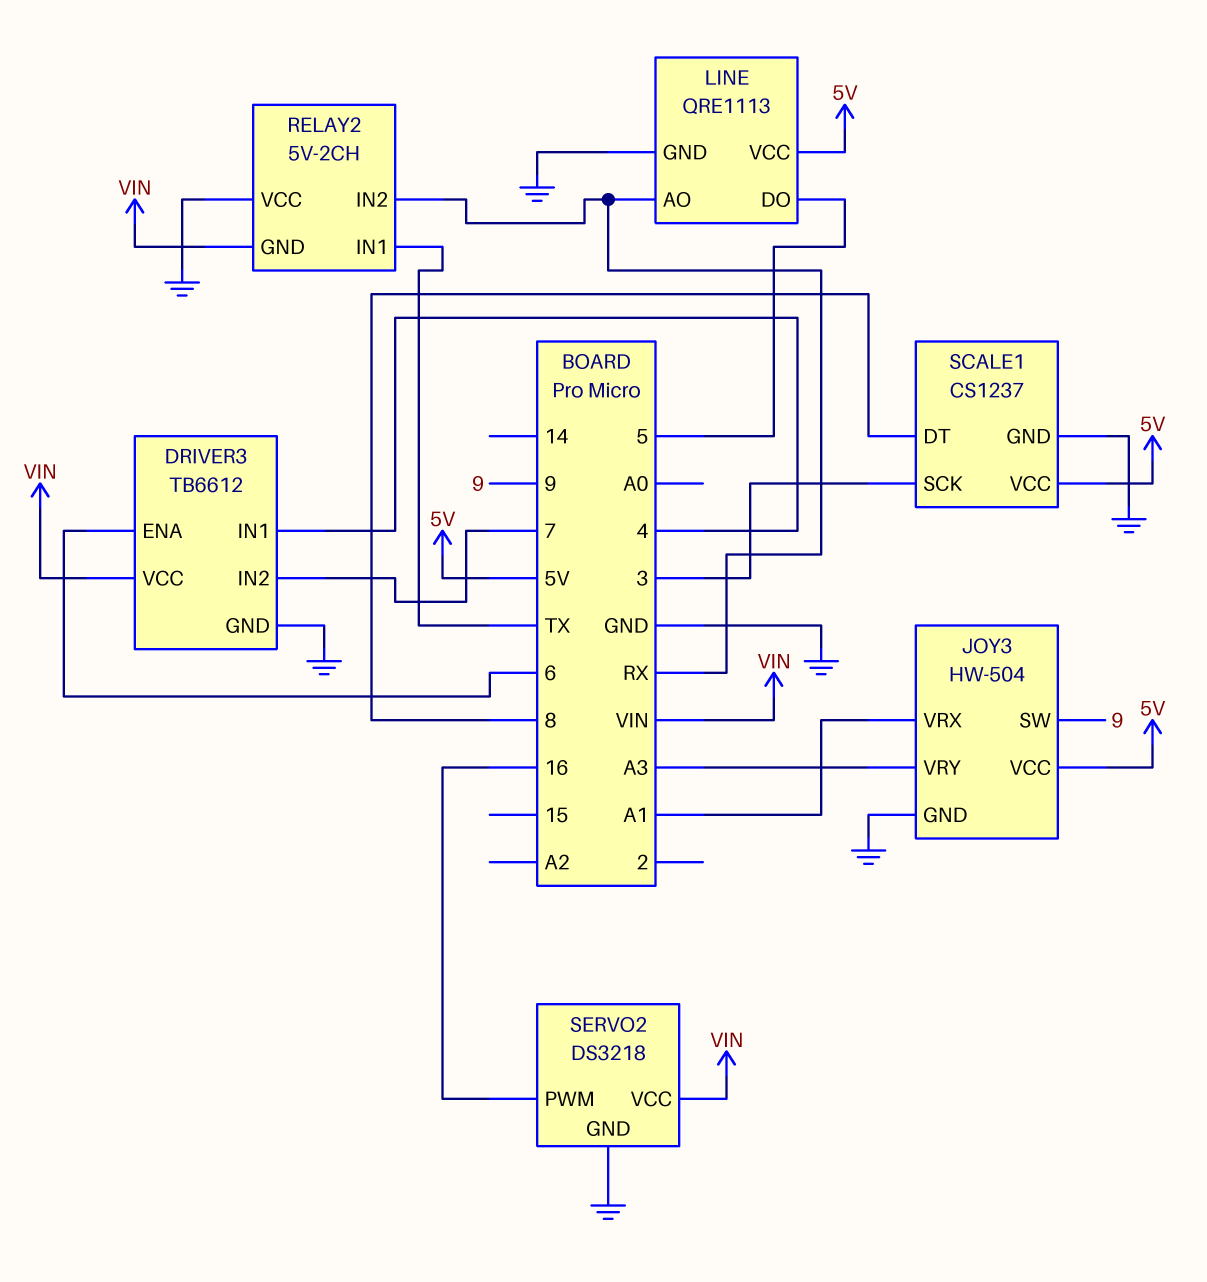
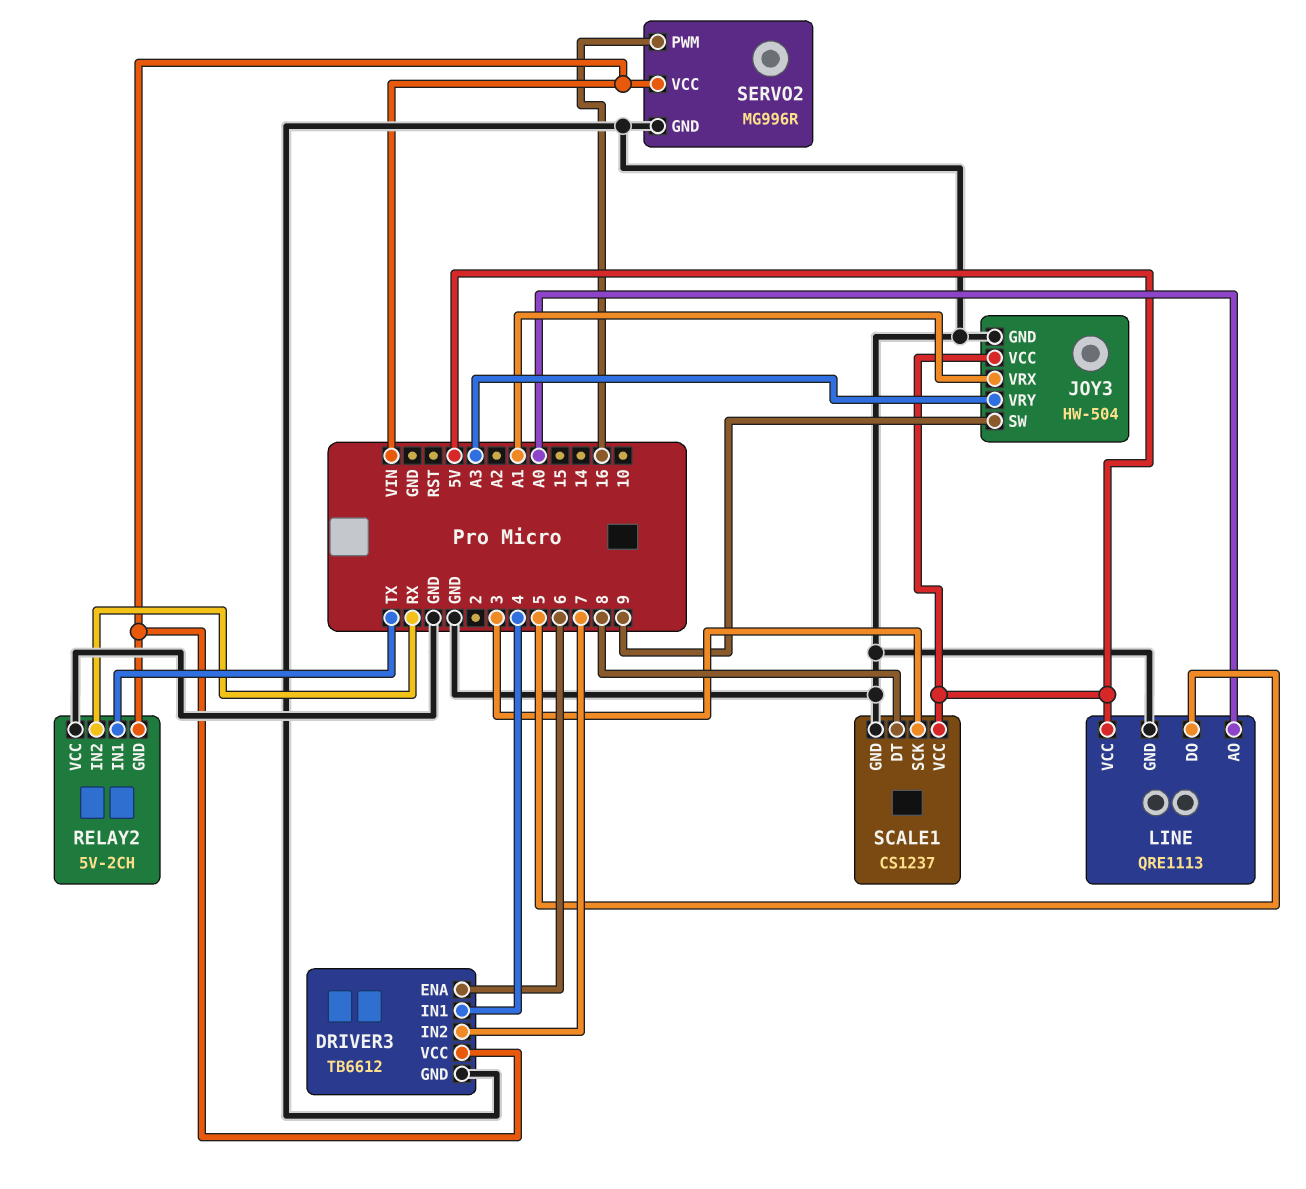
LINE pin AO: RX -> A0
SERVO2: DS3218 -> MG996R

